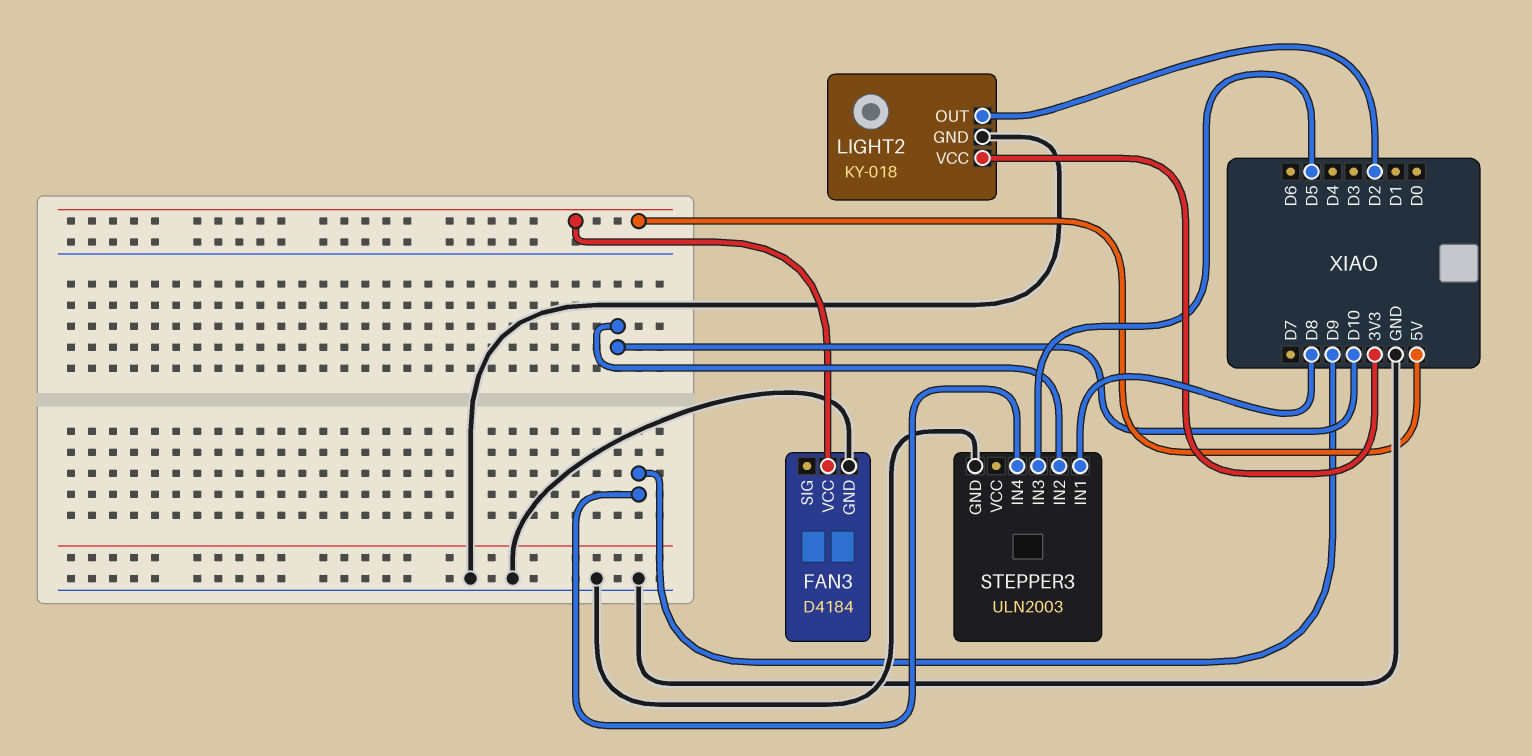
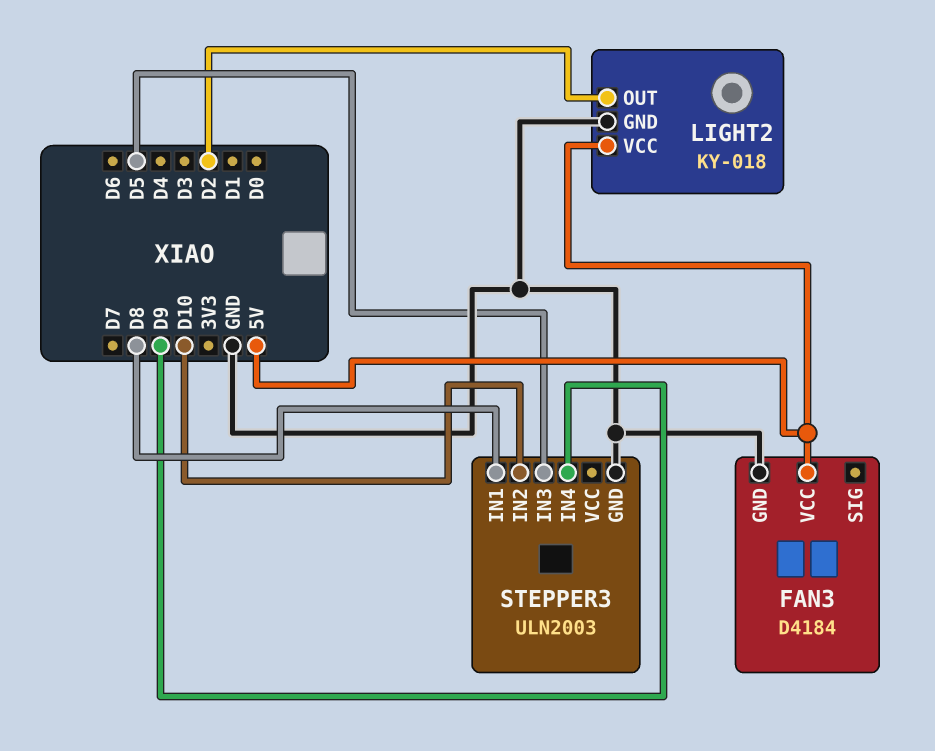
LIGHT2 pin VCC: 3V3 -> 5V

